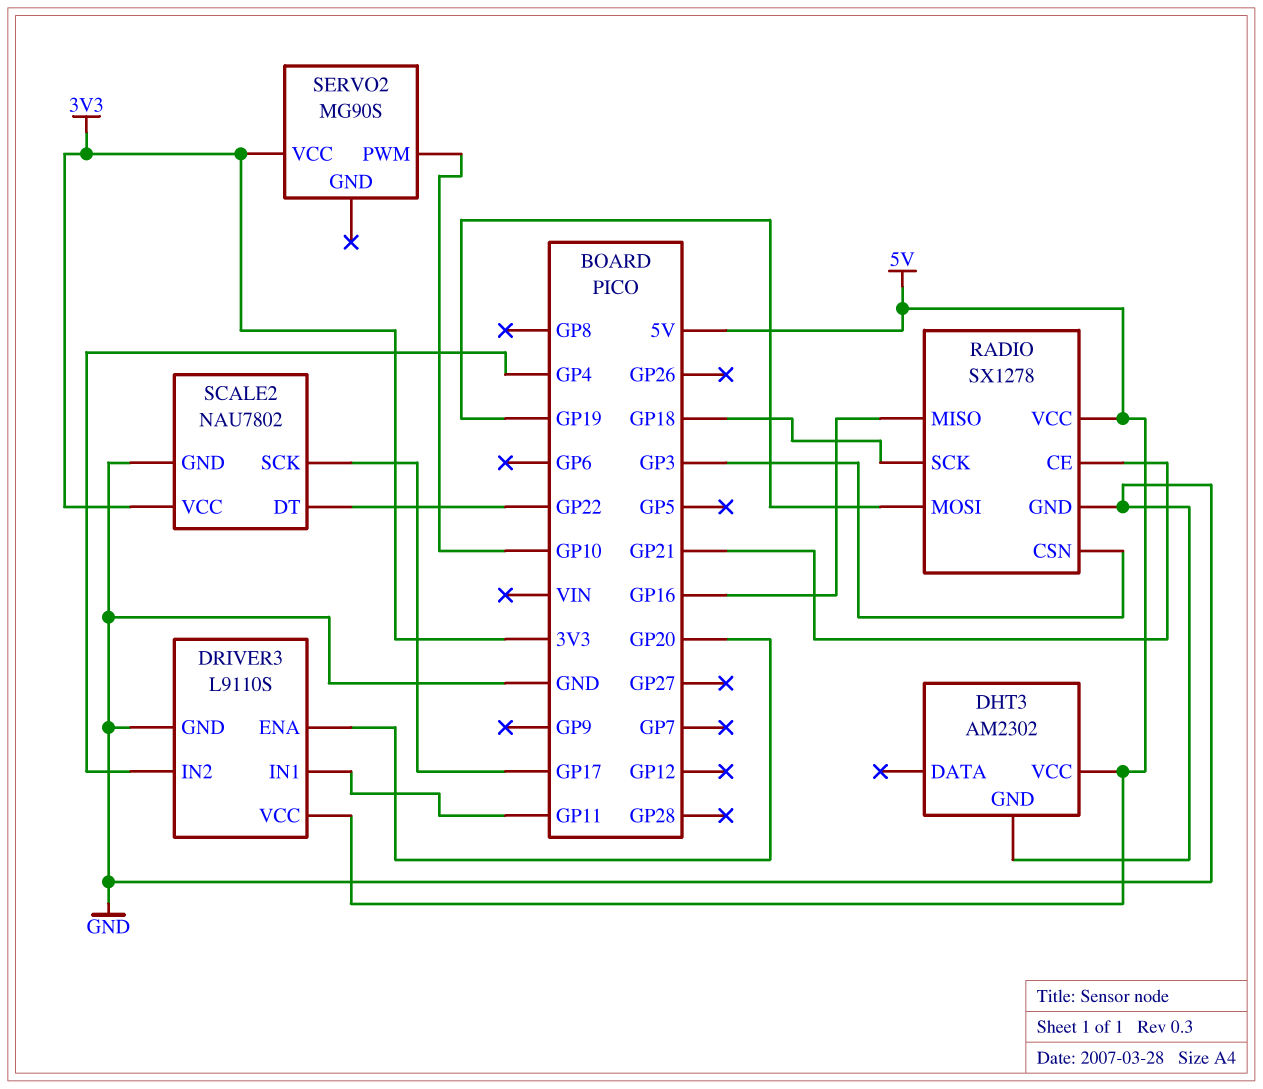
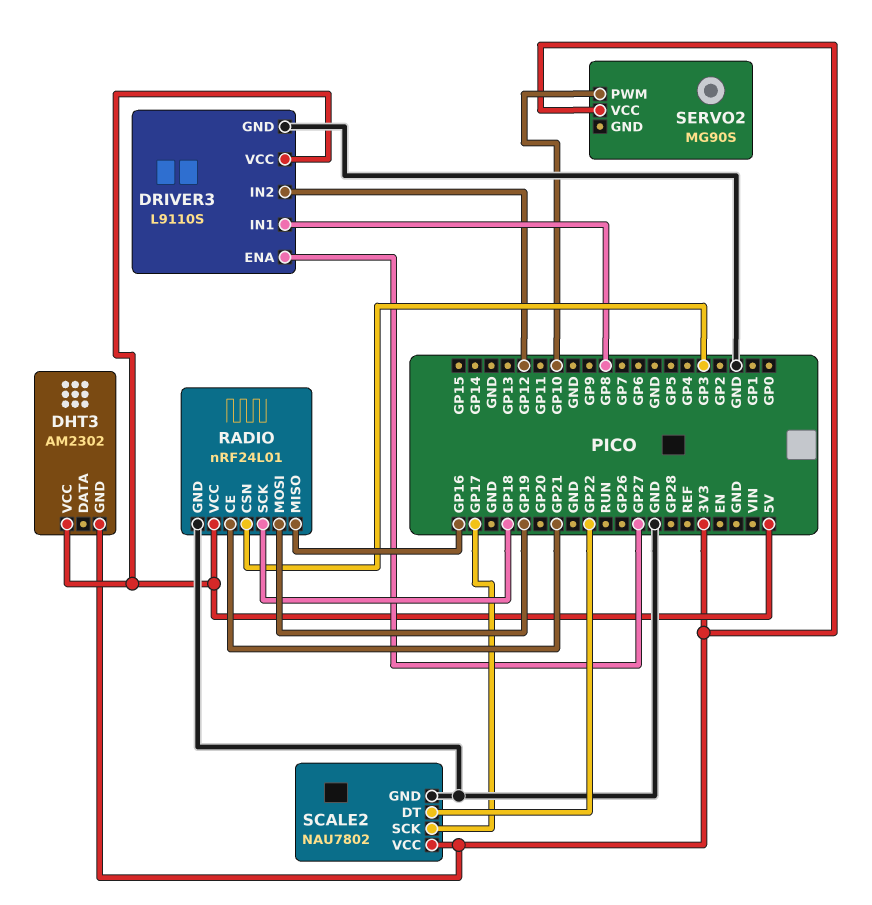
DHT3 pin GND: GND -> 3V3
DRIVER3 pin ENA: GP20 -> GP27
DRIVER3 pin IN1: GP11 -> GP8
DRIVER3 pin IN2: GP4 -> GP12
RADIO: SX1278 -> nRF24L01

